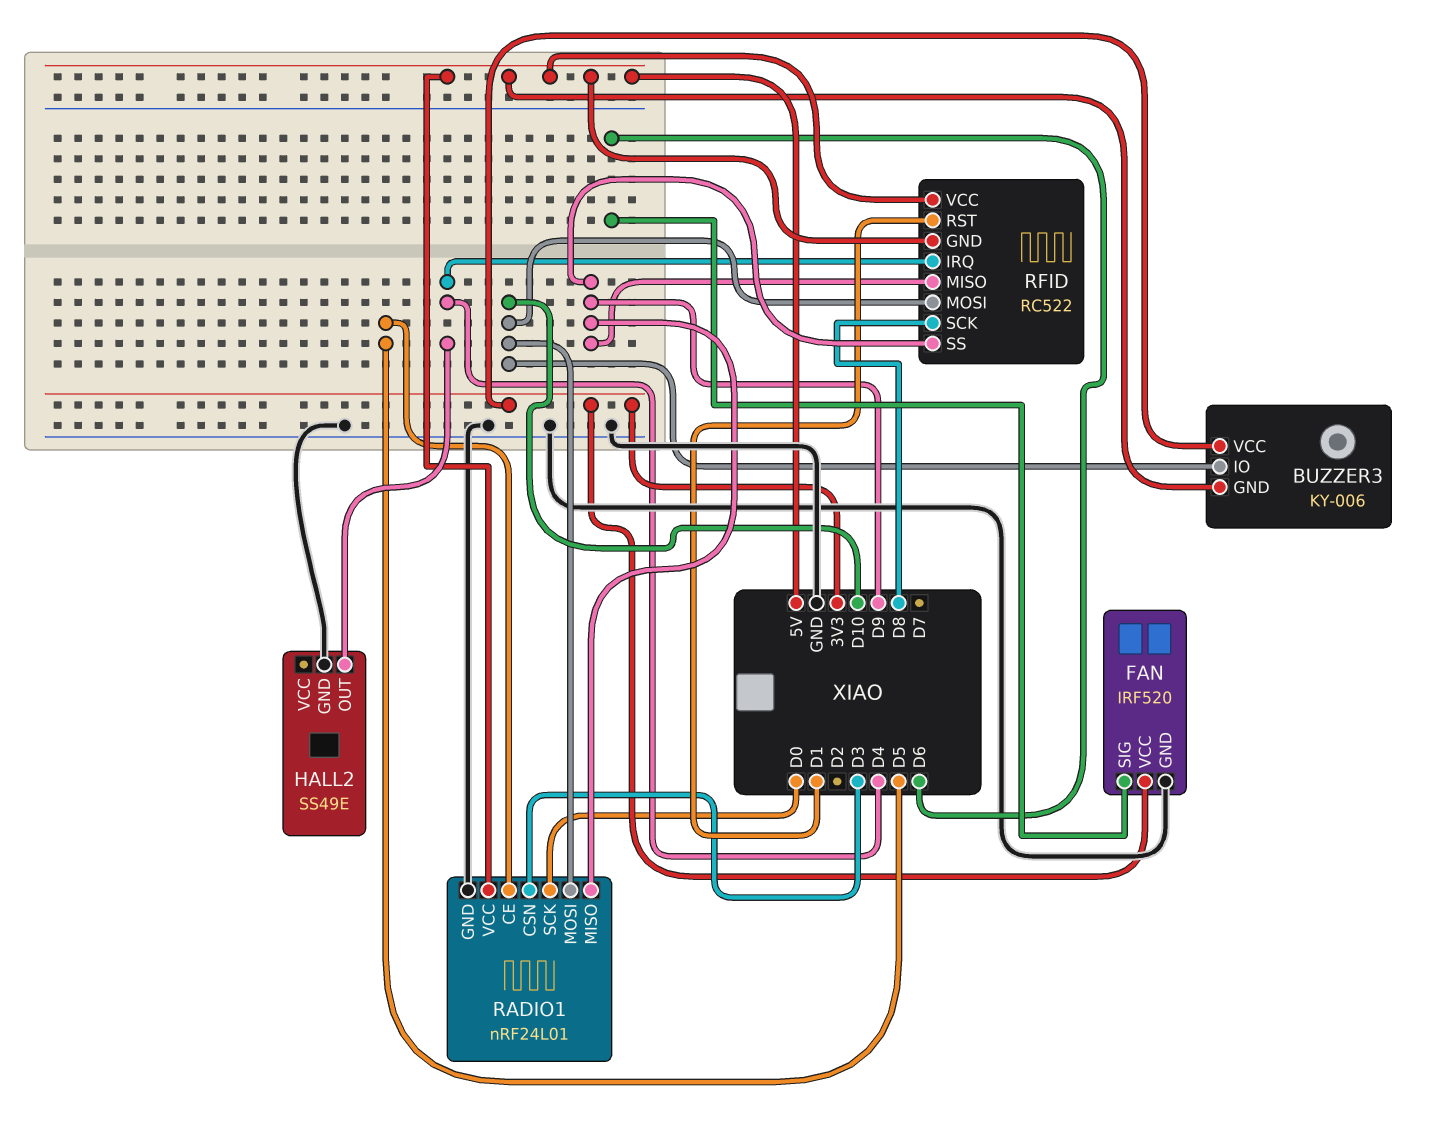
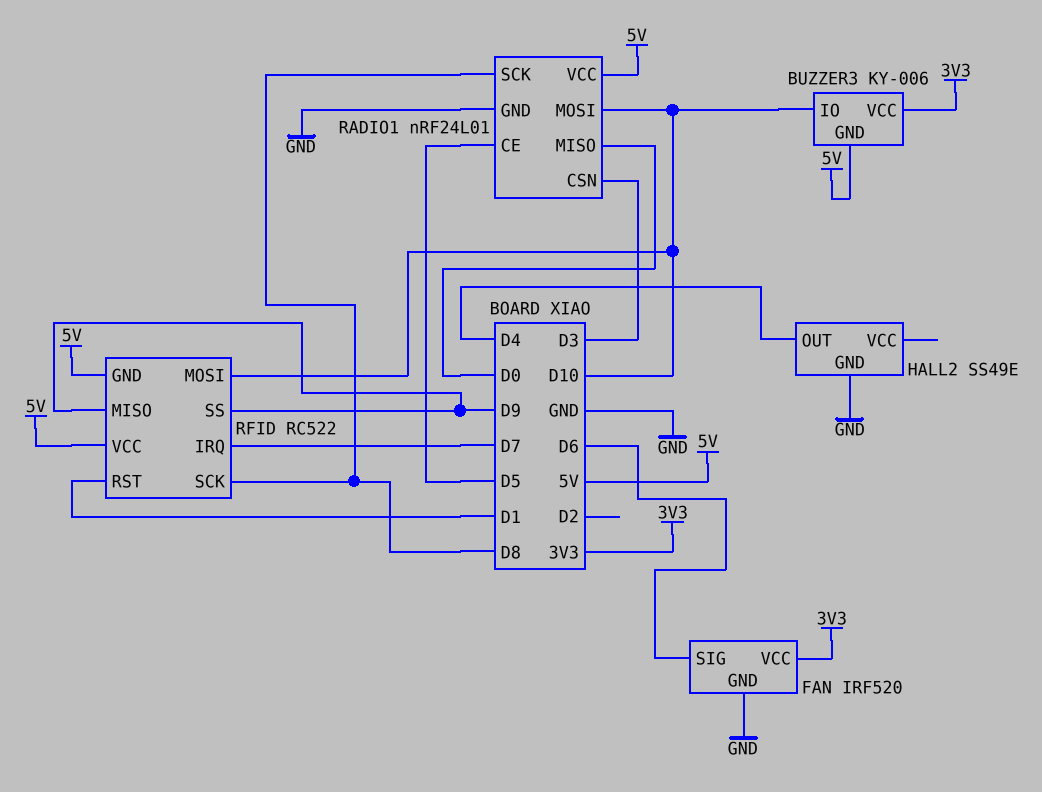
RADIO1 pin MISO: D9 -> D0
RADIO1 pin SCK: D0 -> D8
RFID pin IRQ: D4 -> D7

